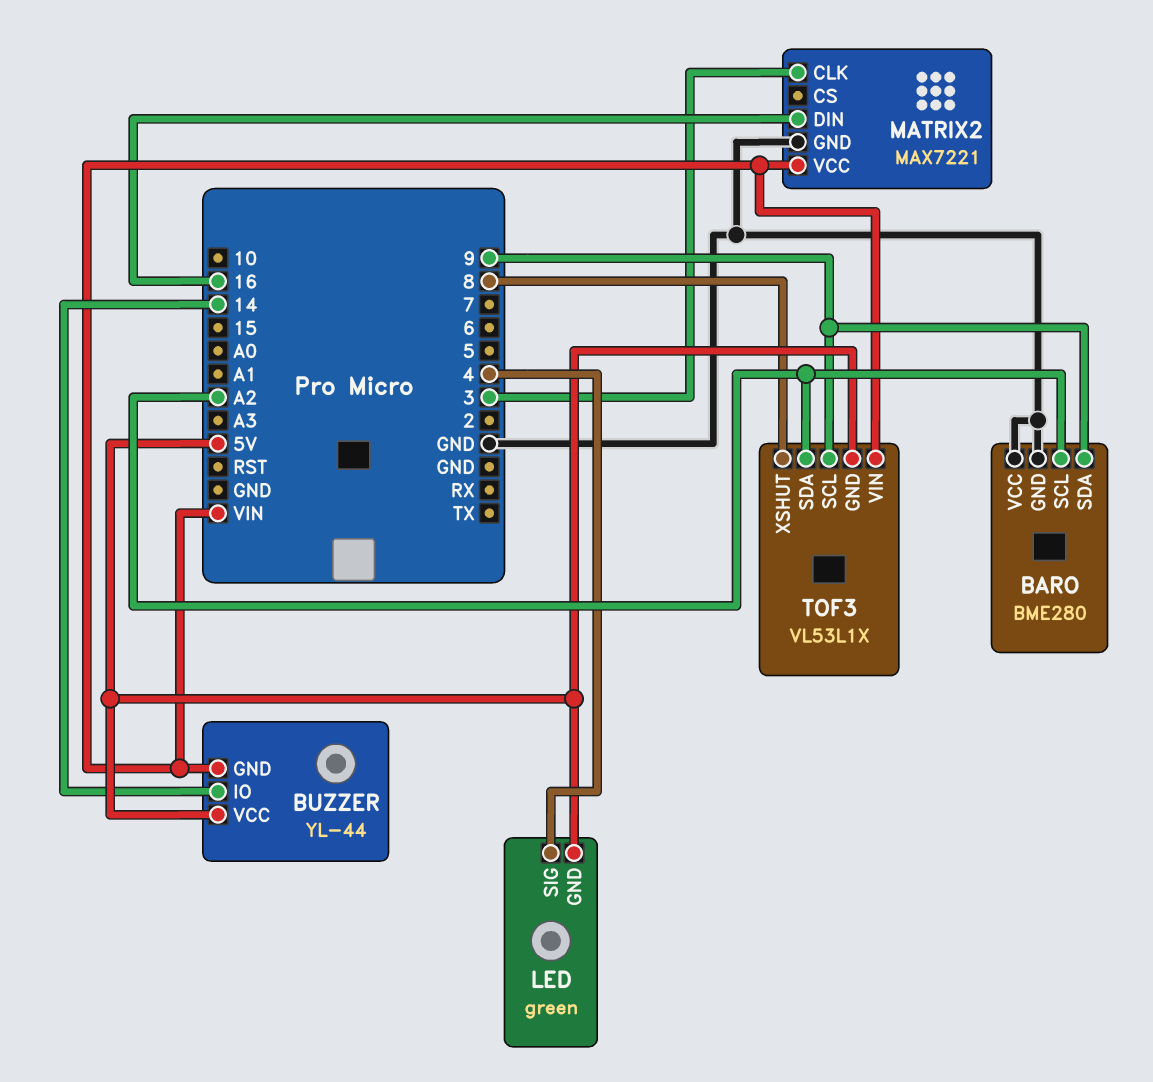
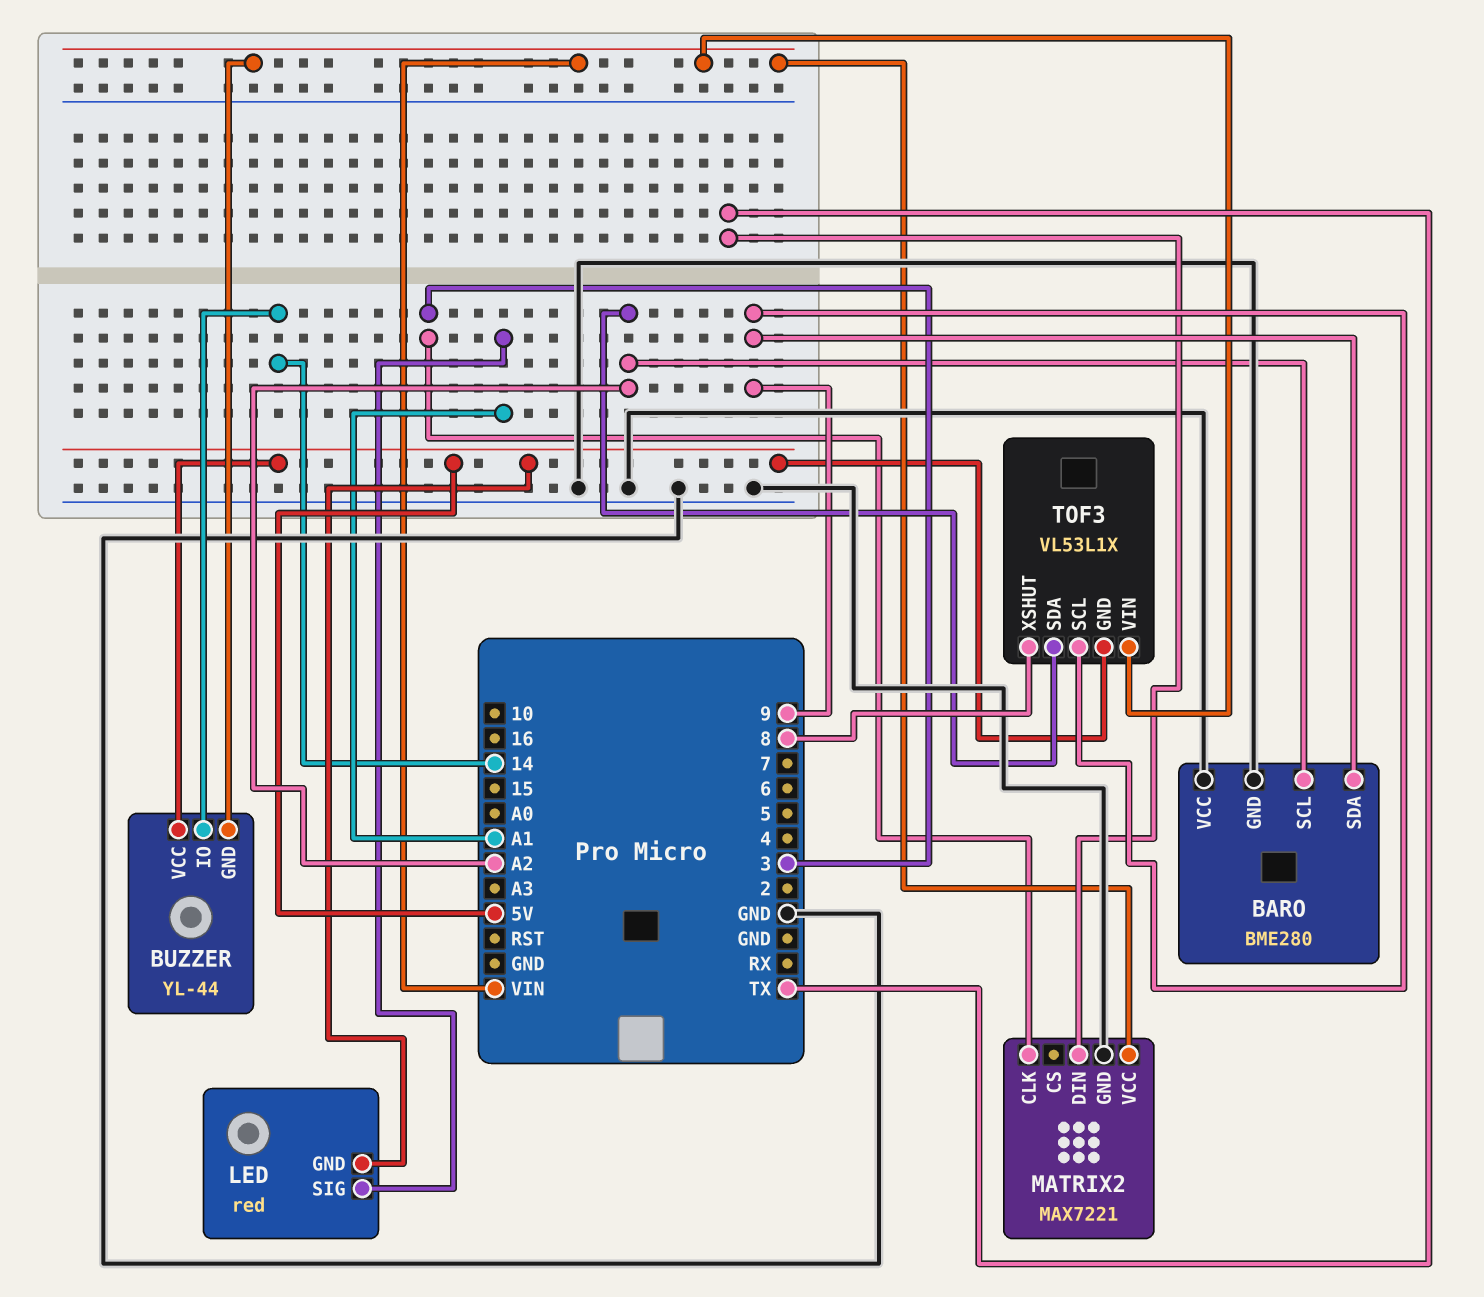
LED: green -> red
LED pin SIG: 4 -> A1
MATRIX2 pin DIN: 16 -> TX

